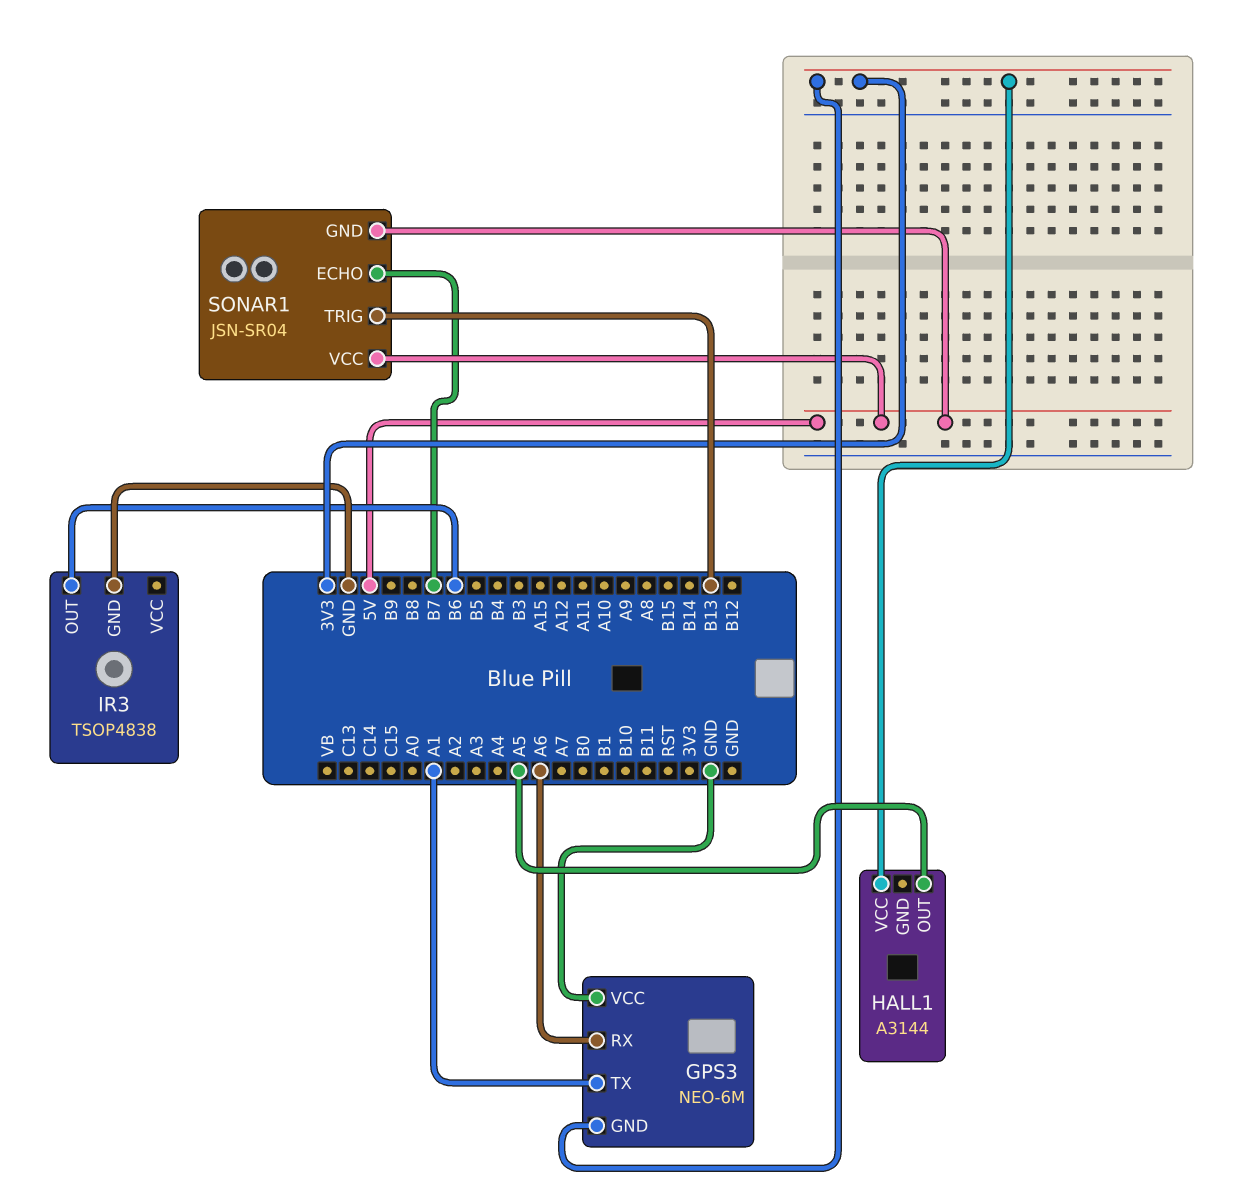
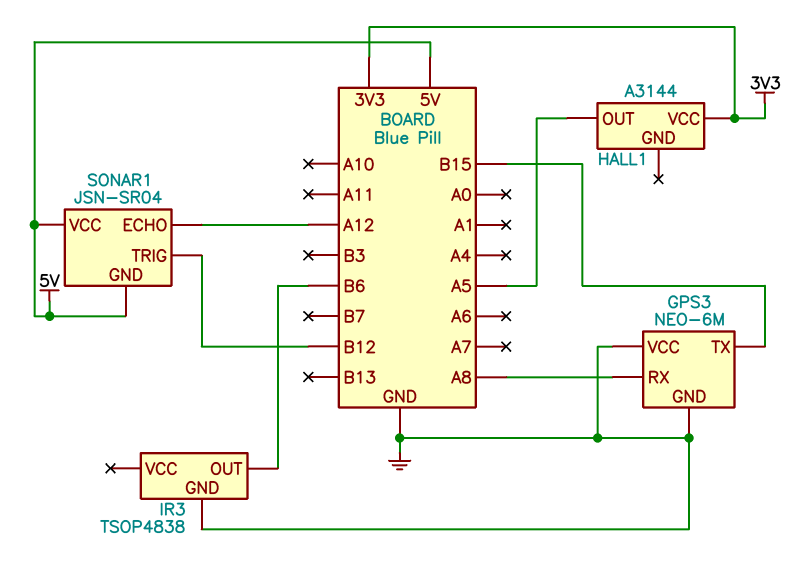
GPS3 pin GND: 3V3 -> GND
GPS3 pin RX: A6 -> A8
GPS3 pin TX: A1 -> B15
SONAR1 pin ECHO: B7 -> A12
SONAR1 pin TRIG: B13 -> B12

